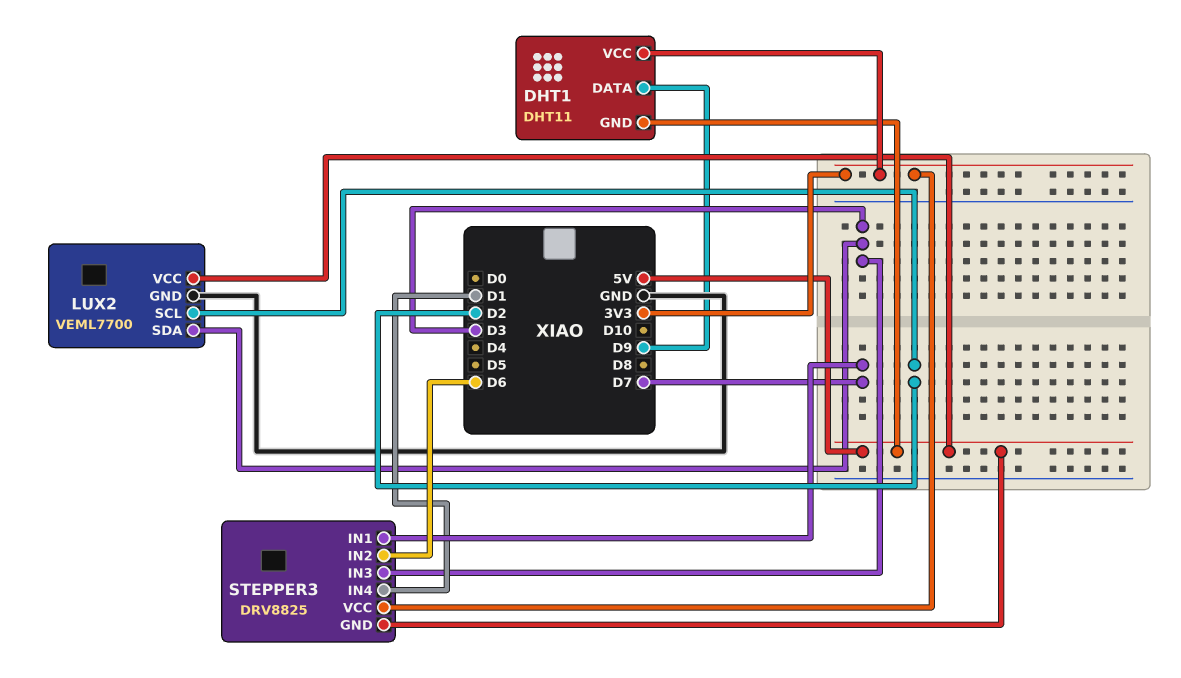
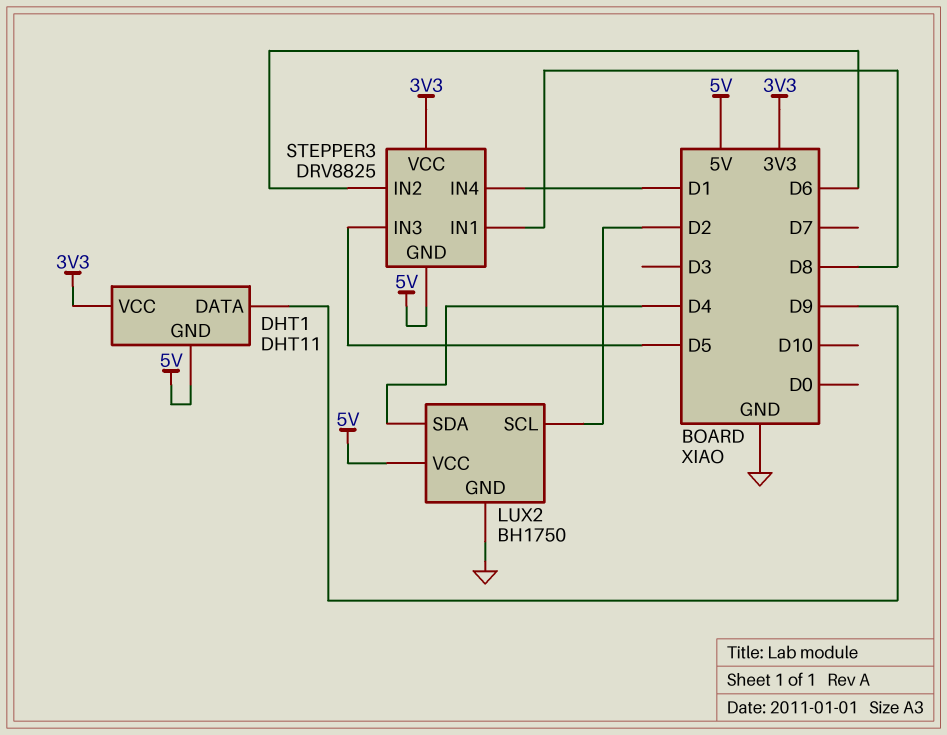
LUX2: VEML7700 -> BH1750
LUX2 pin SDA: D3 -> D4
STEPPER3 pin IN1: D7 -> D8
STEPPER3 pin IN3: D3 -> D5

